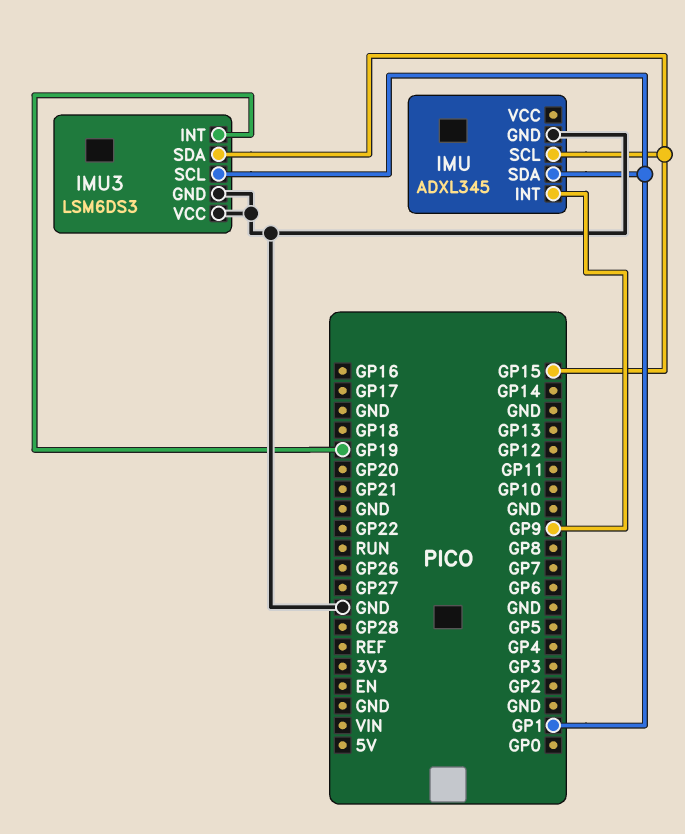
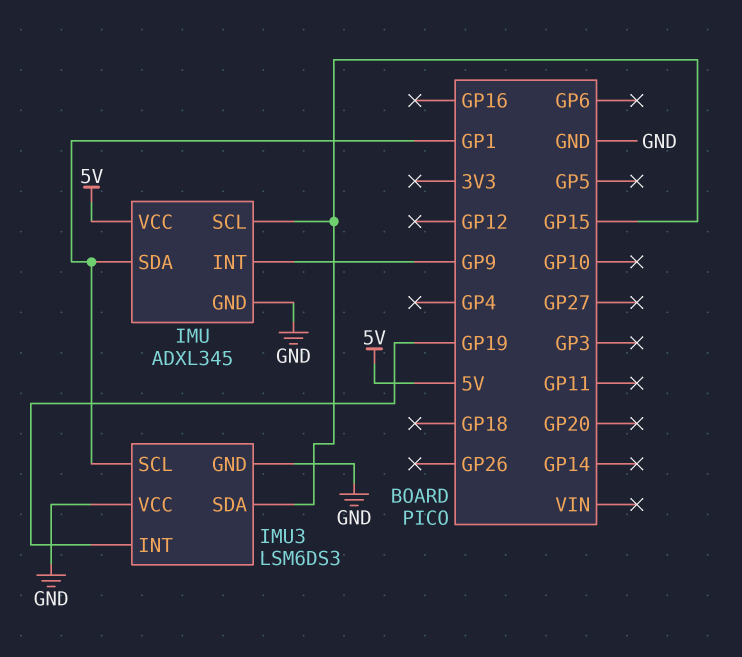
IMU pin VCC: none -> 5V

